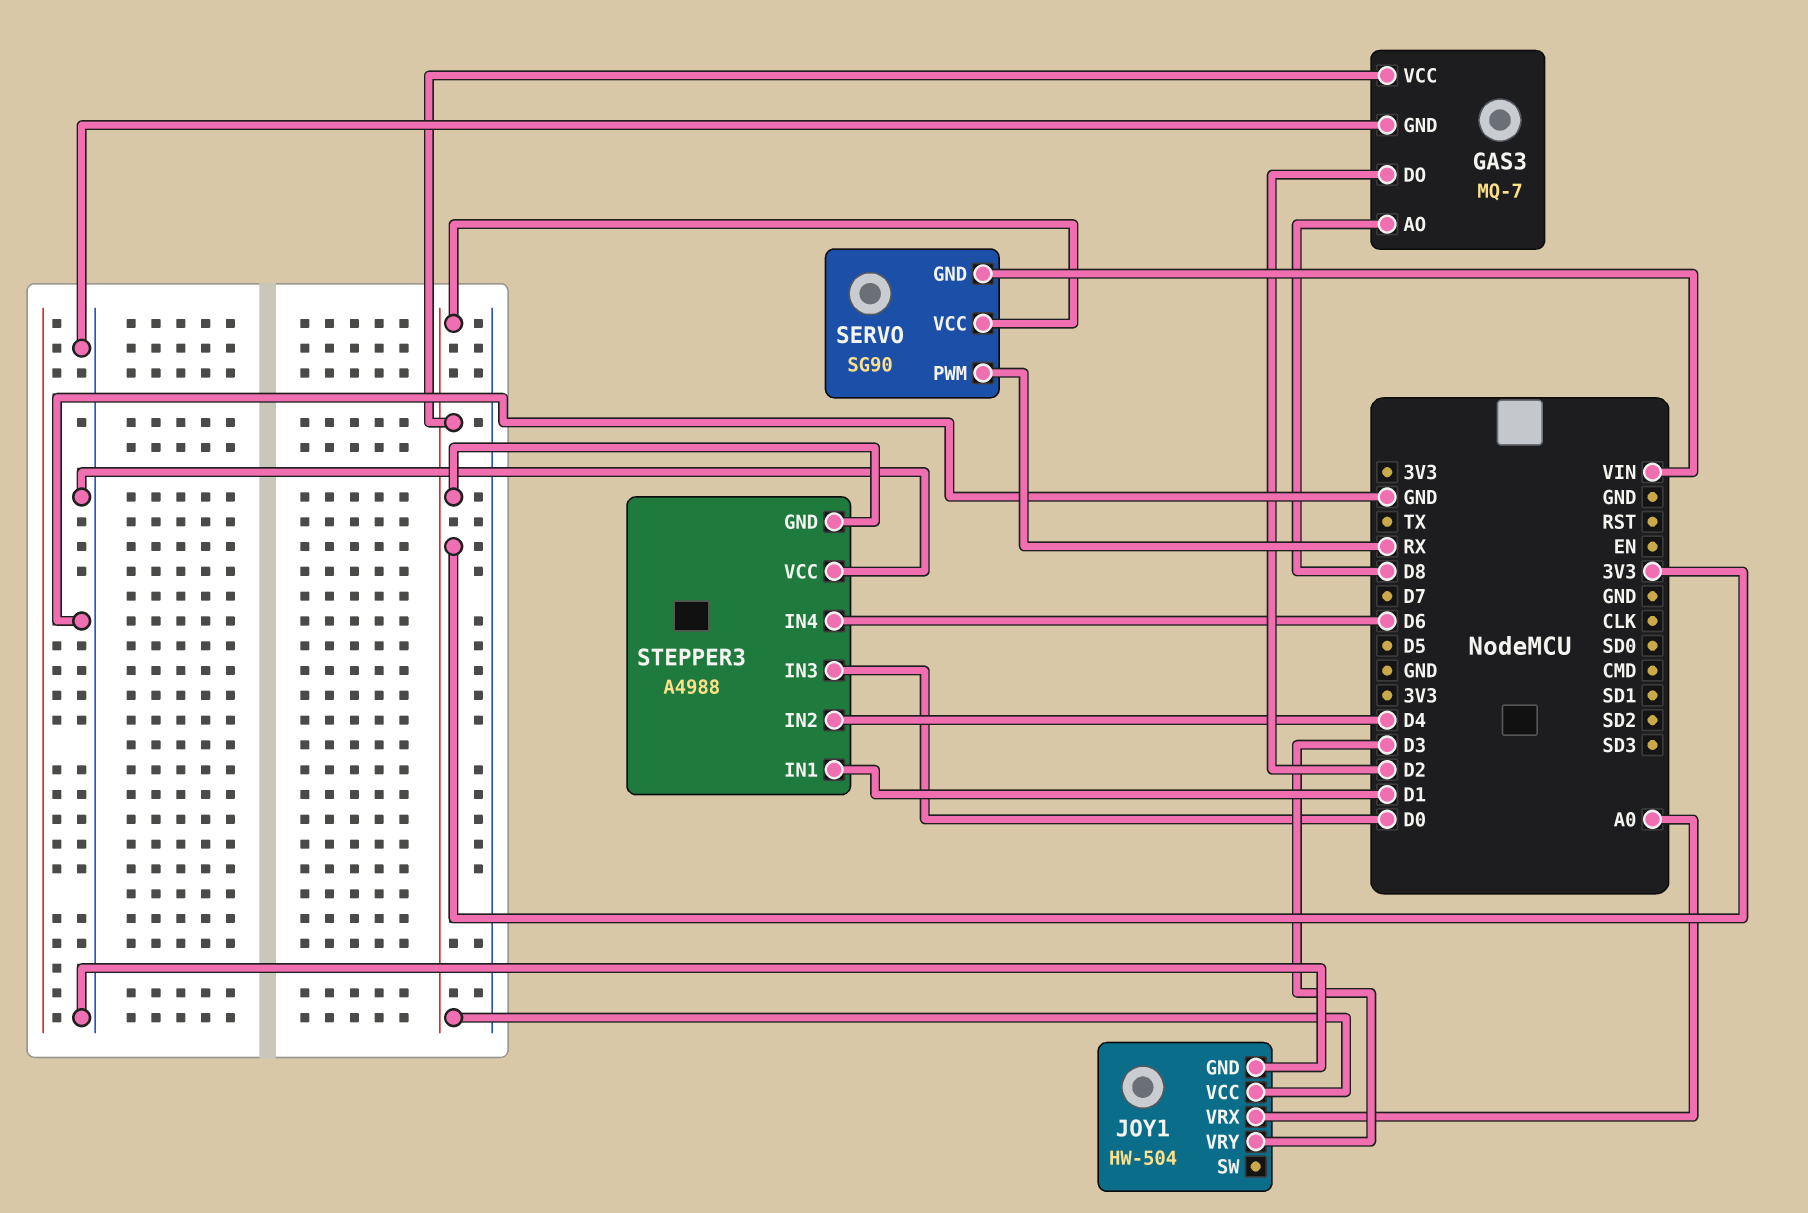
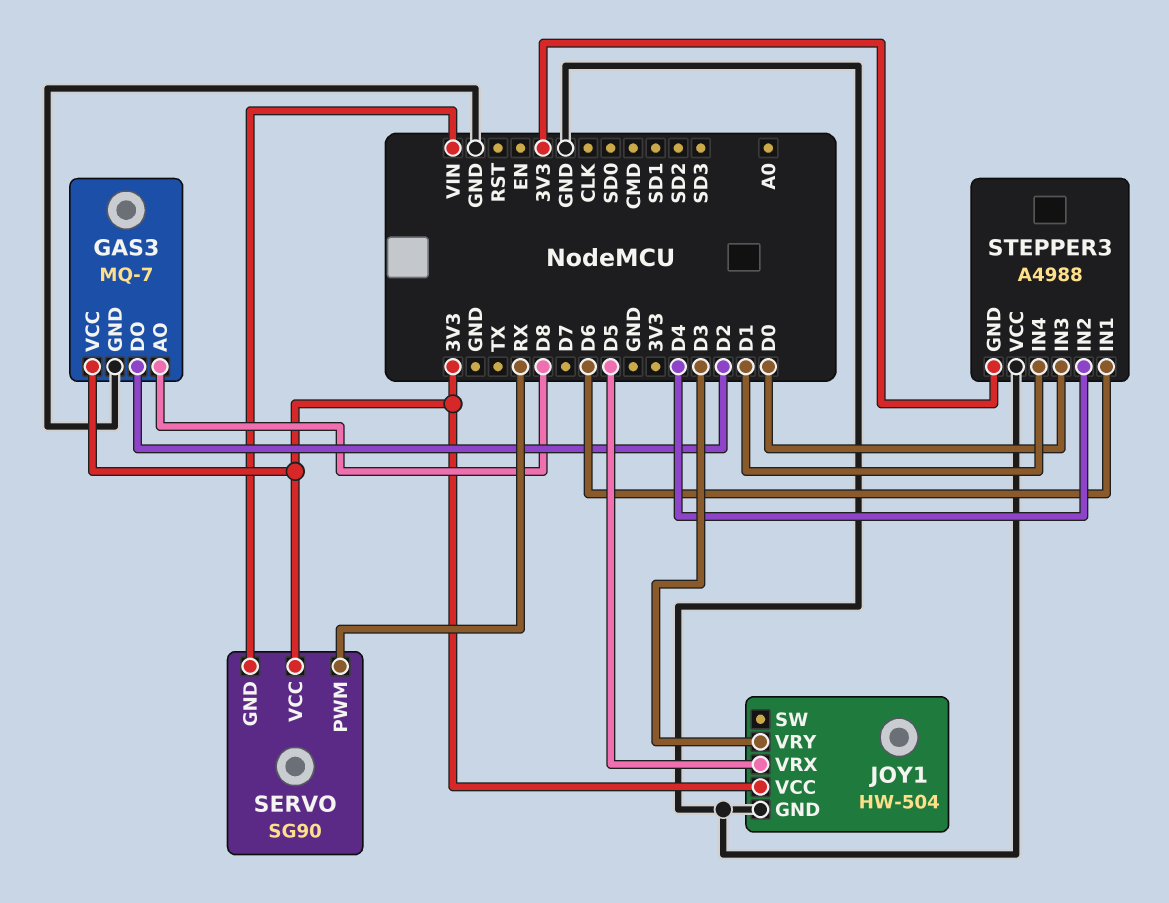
JOY1 pin VRX: A0 -> D5
STEPPER3 pin IN1: D1 -> D6
STEPPER3 pin IN4: D6 -> D1

